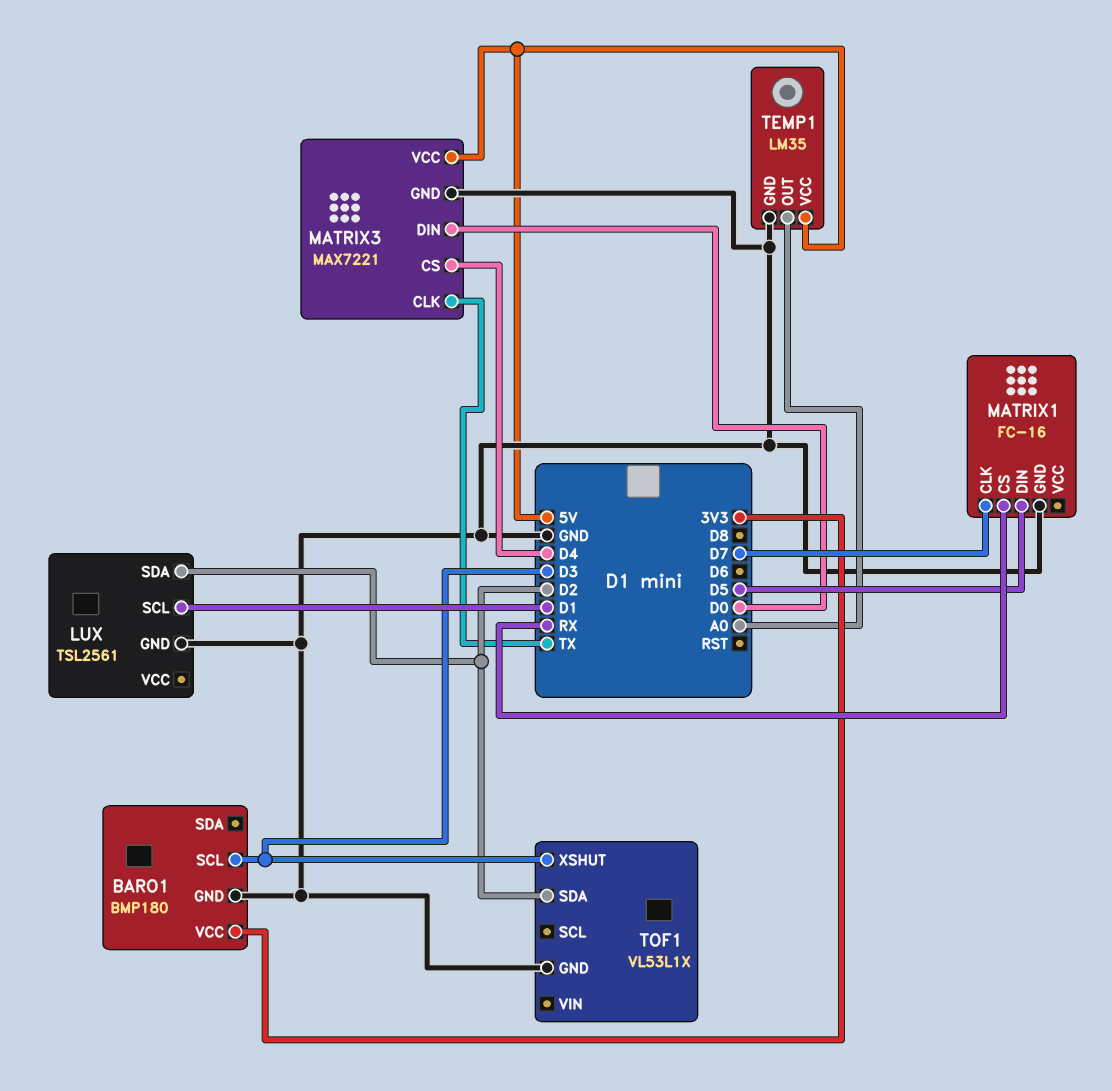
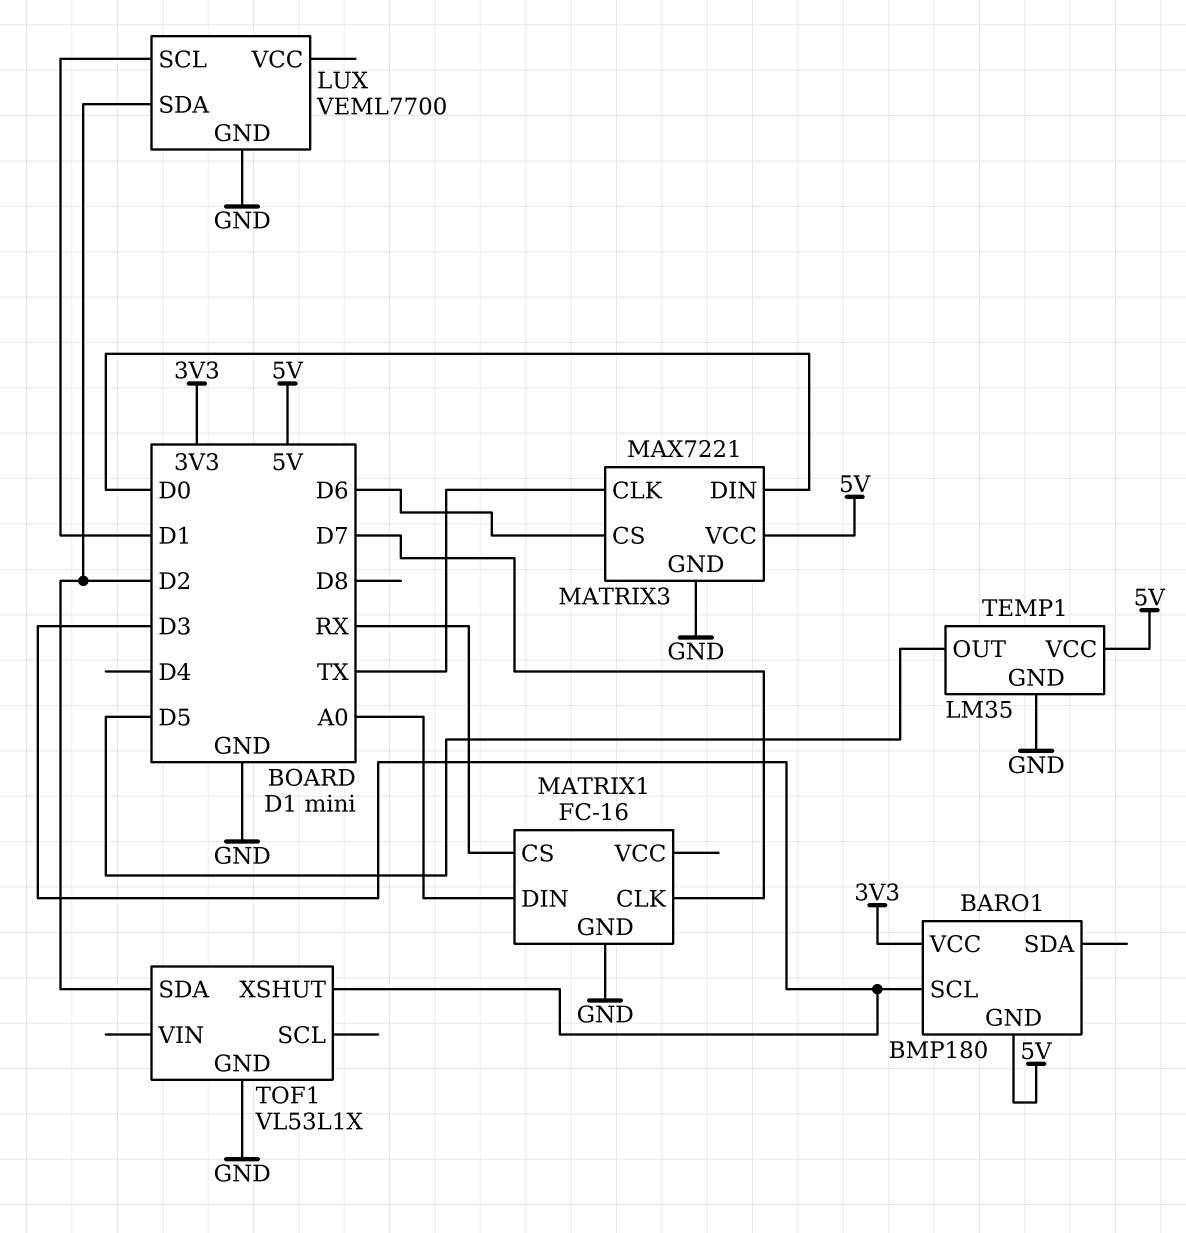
BARO1 pin GND: GND -> 5V
LUX: TSL2561 -> VEML7700
MATRIX1 pin DIN: D5 -> A0
MATRIX3 pin CS: D4 -> D6
TEMP1 pin OUT: A0 -> D5

